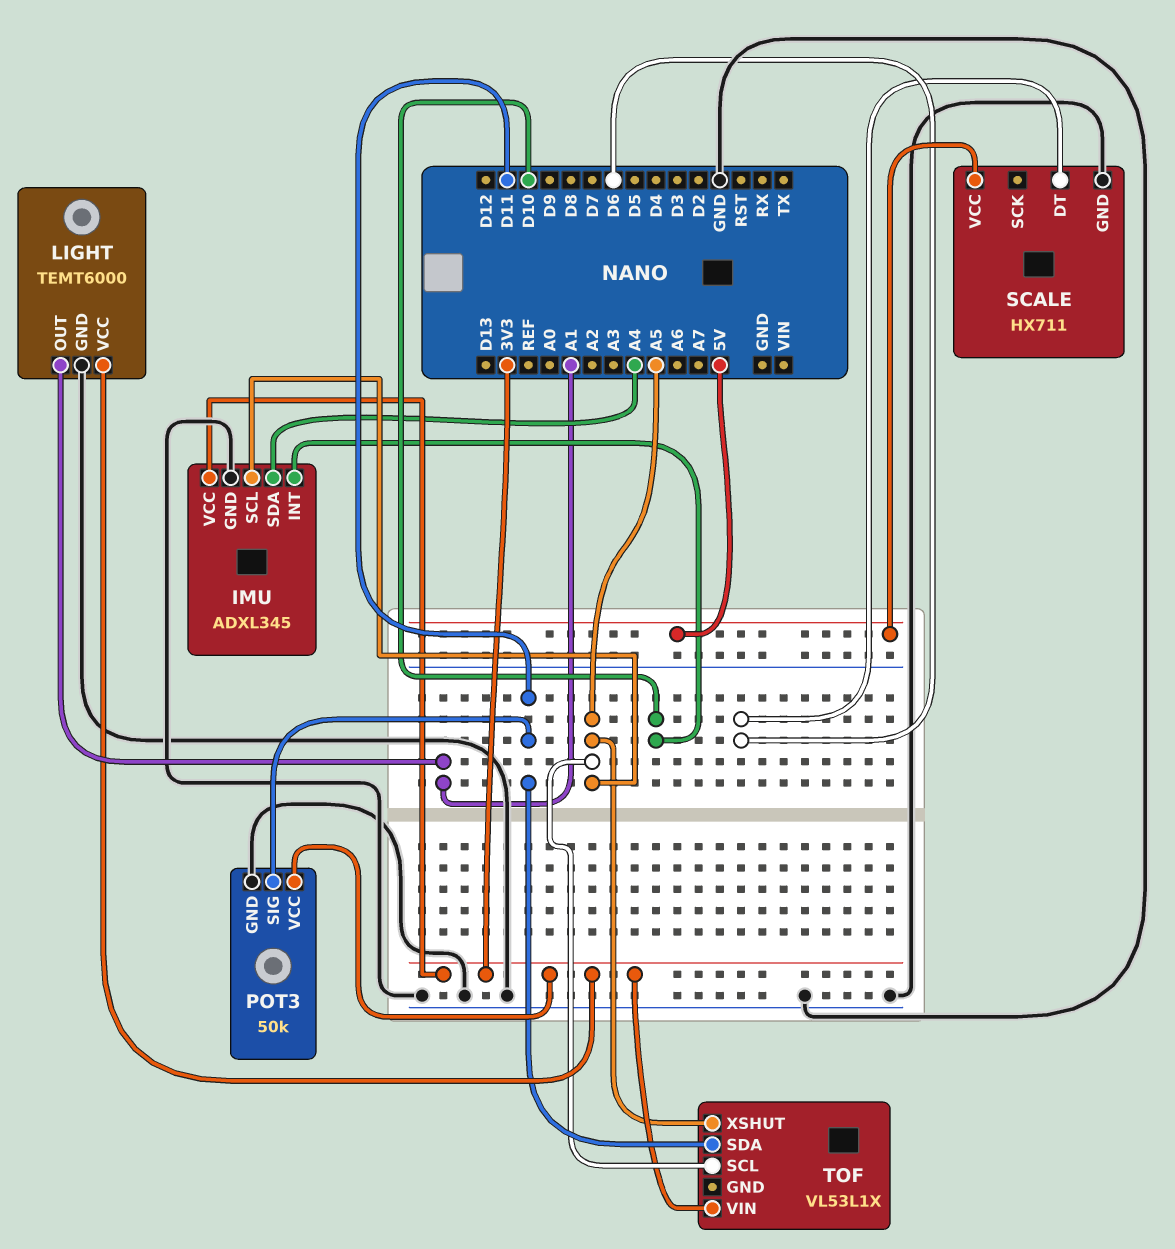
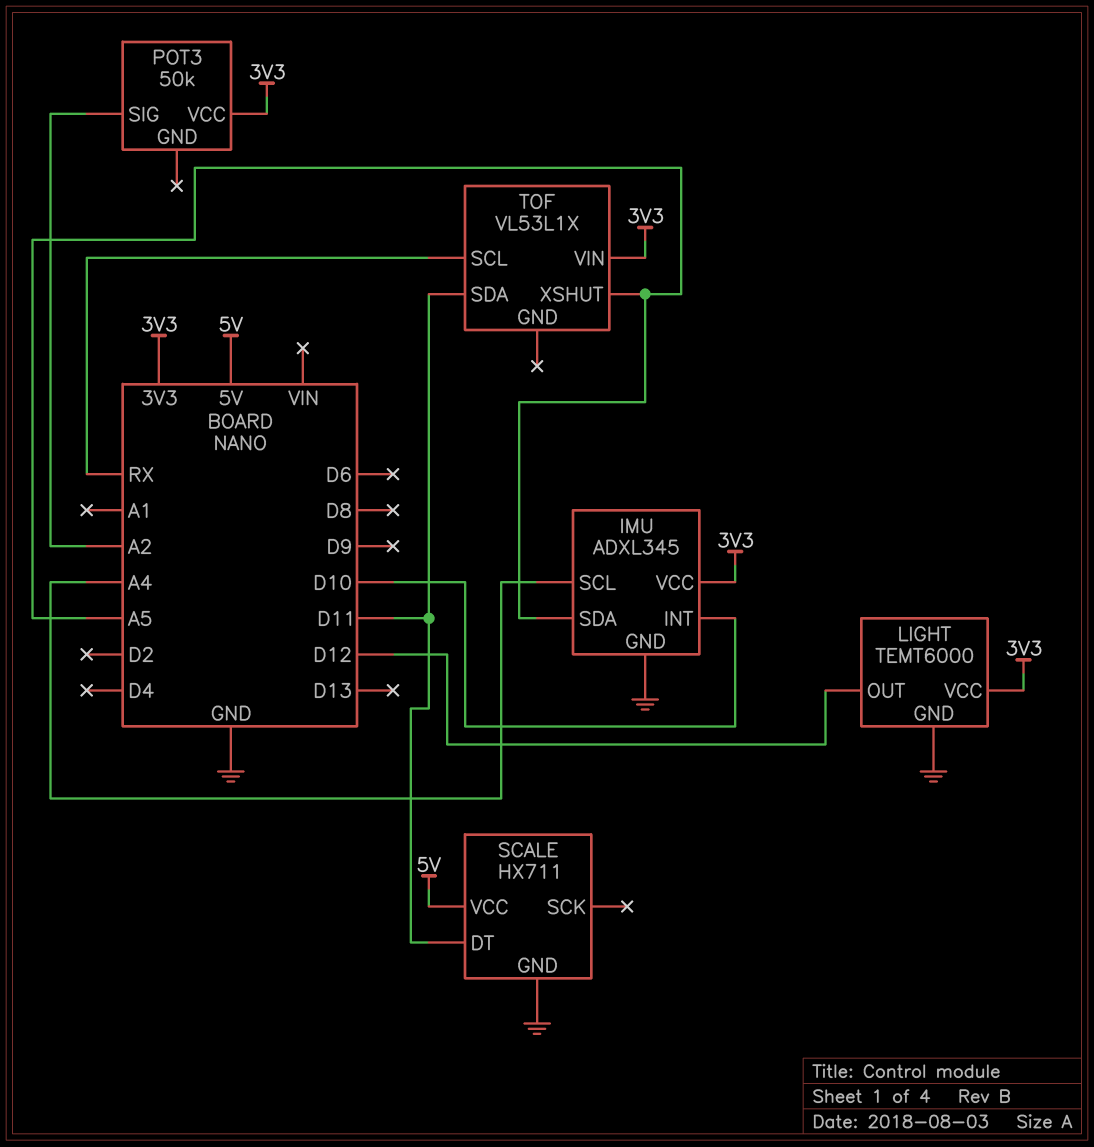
IMU pin SCL: A5 -> A4
IMU pin SDA: A4 -> A5
LIGHT pin OUT: A1 -> D12
POT3 pin GND: GND -> none
POT3 pin SIG: D11 -> A2
SCALE pin DT: D6 -> D11
TOF pin SCL: A5 -> RX

